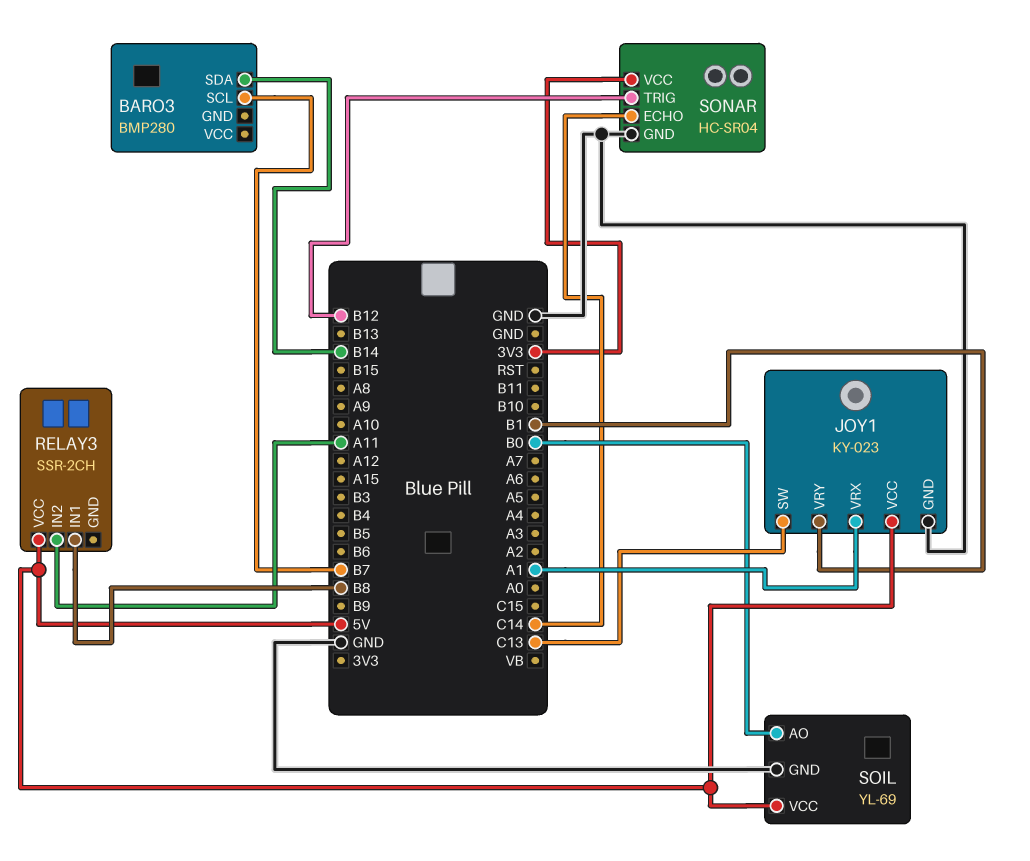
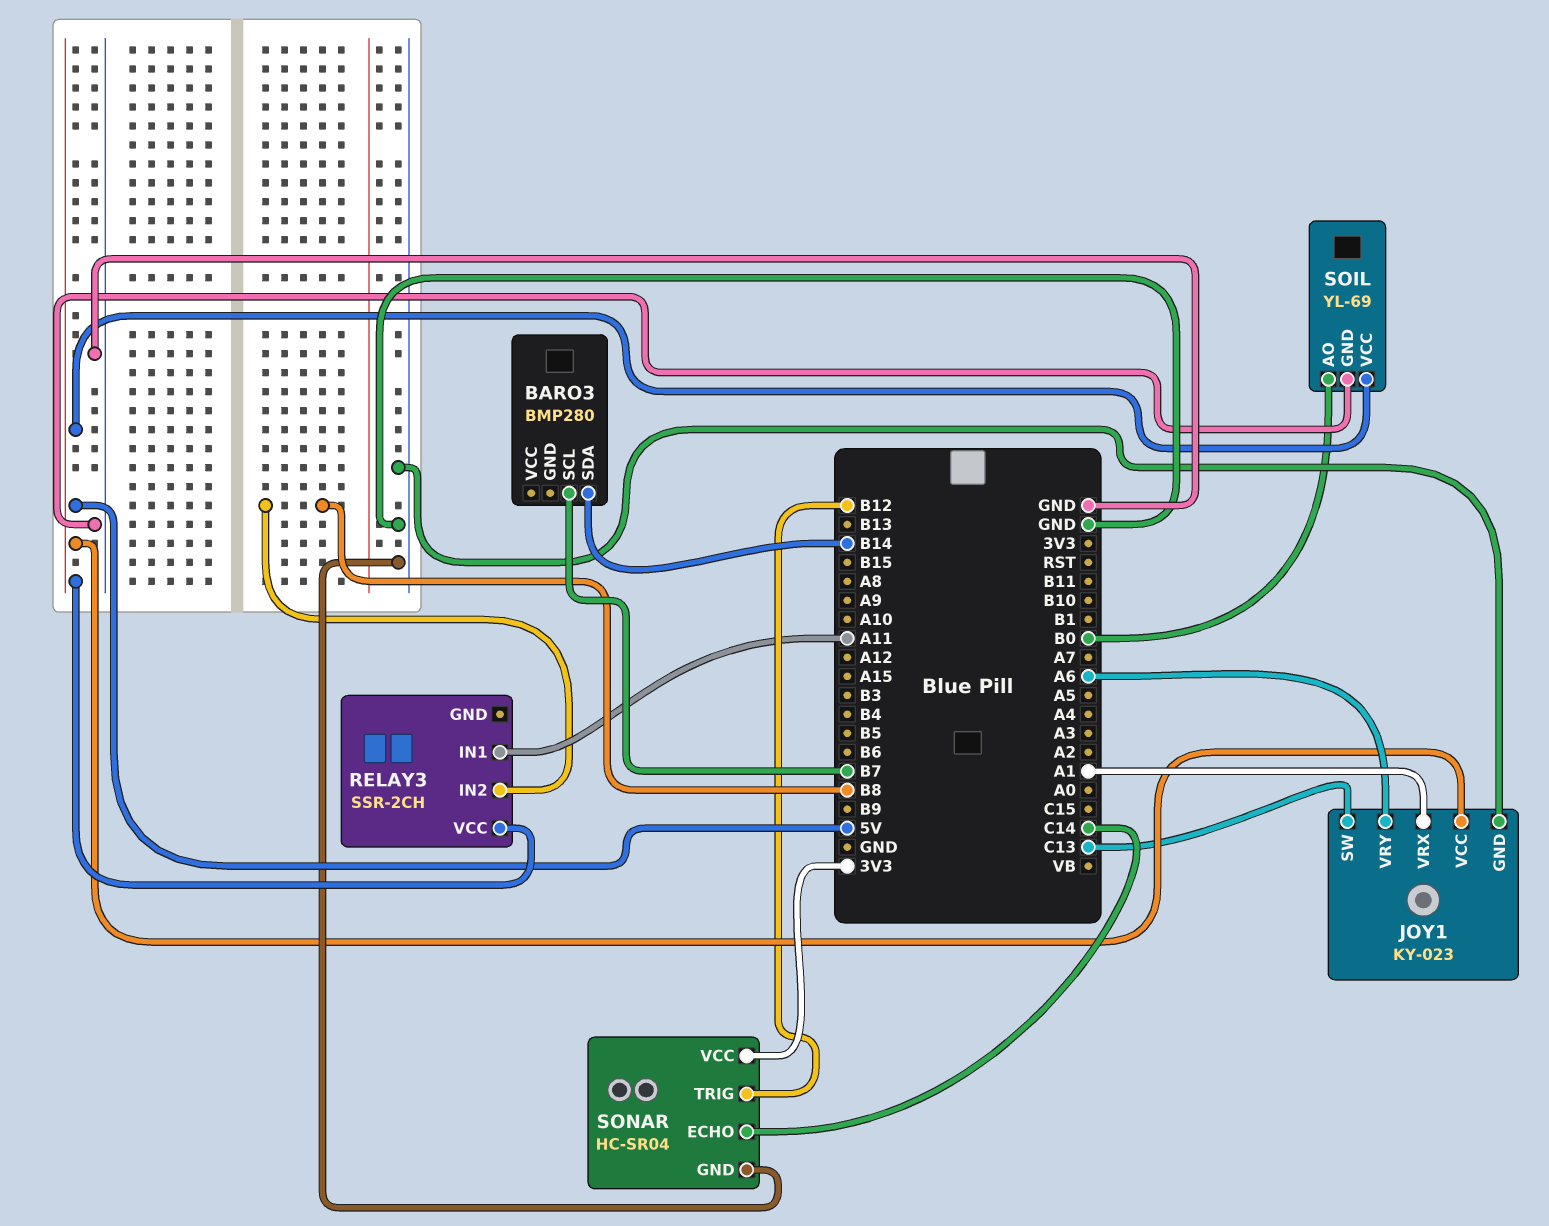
JOY1 pin VRY: B1 -> A6
RELAY3 pin IN1: B8 -> A11
RELAY3 pin IN2: A11 -> B8

